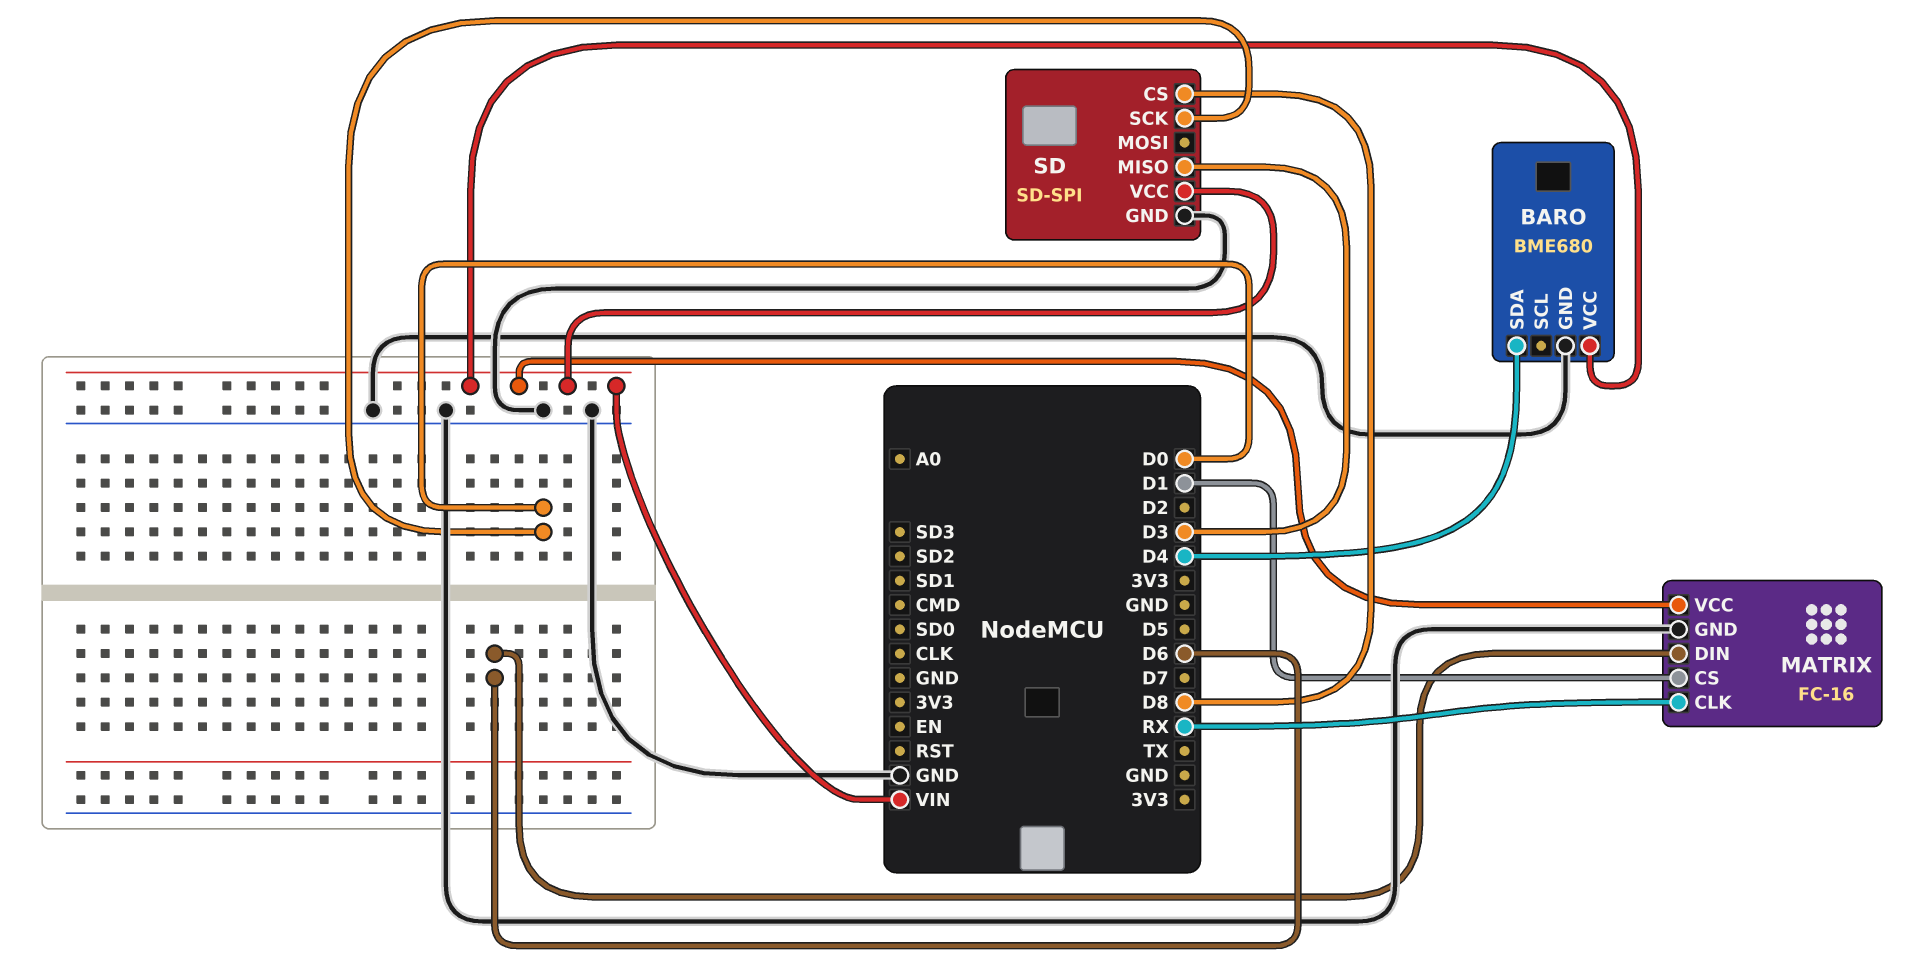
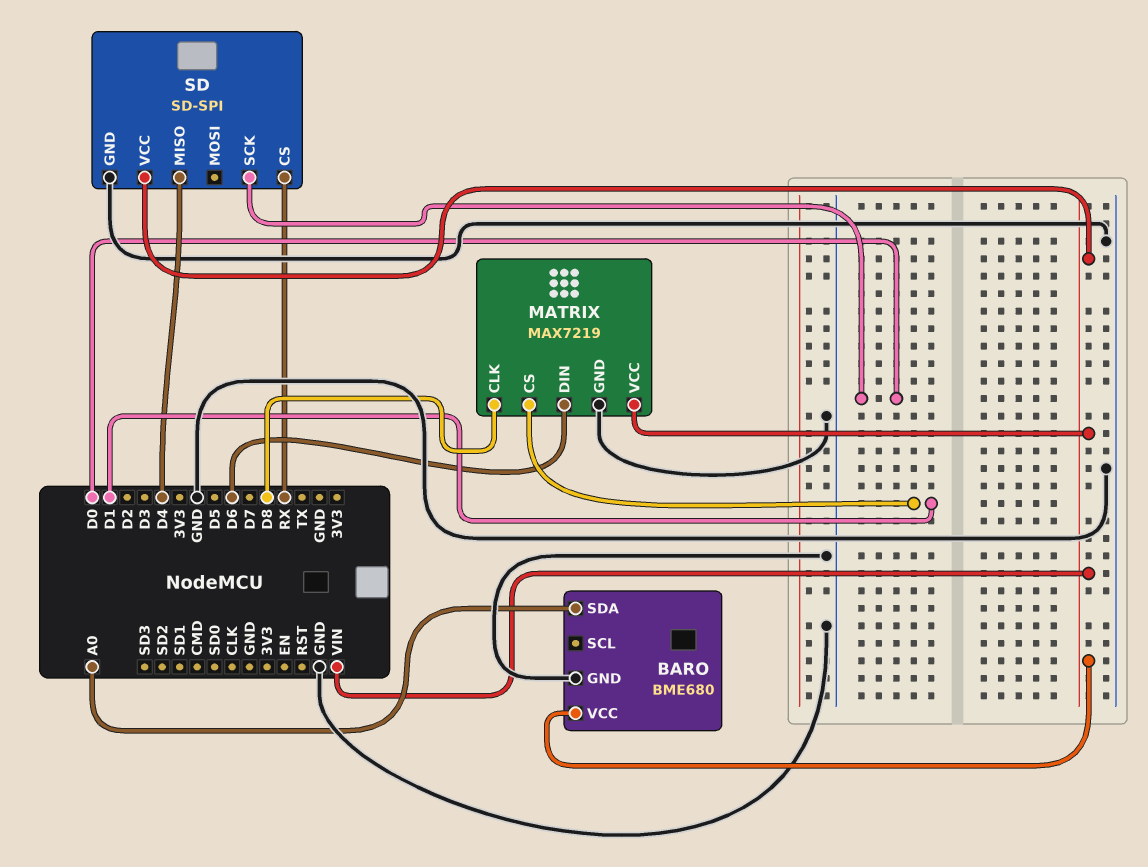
BARO pin SDA: D4 -> A0
MATRIX: FC-16 -> MAX7219
MATRIX pin CLK: RX -> D8
SD pin CS: D8 -> RX
SD pin MISO: D3 -> D4

